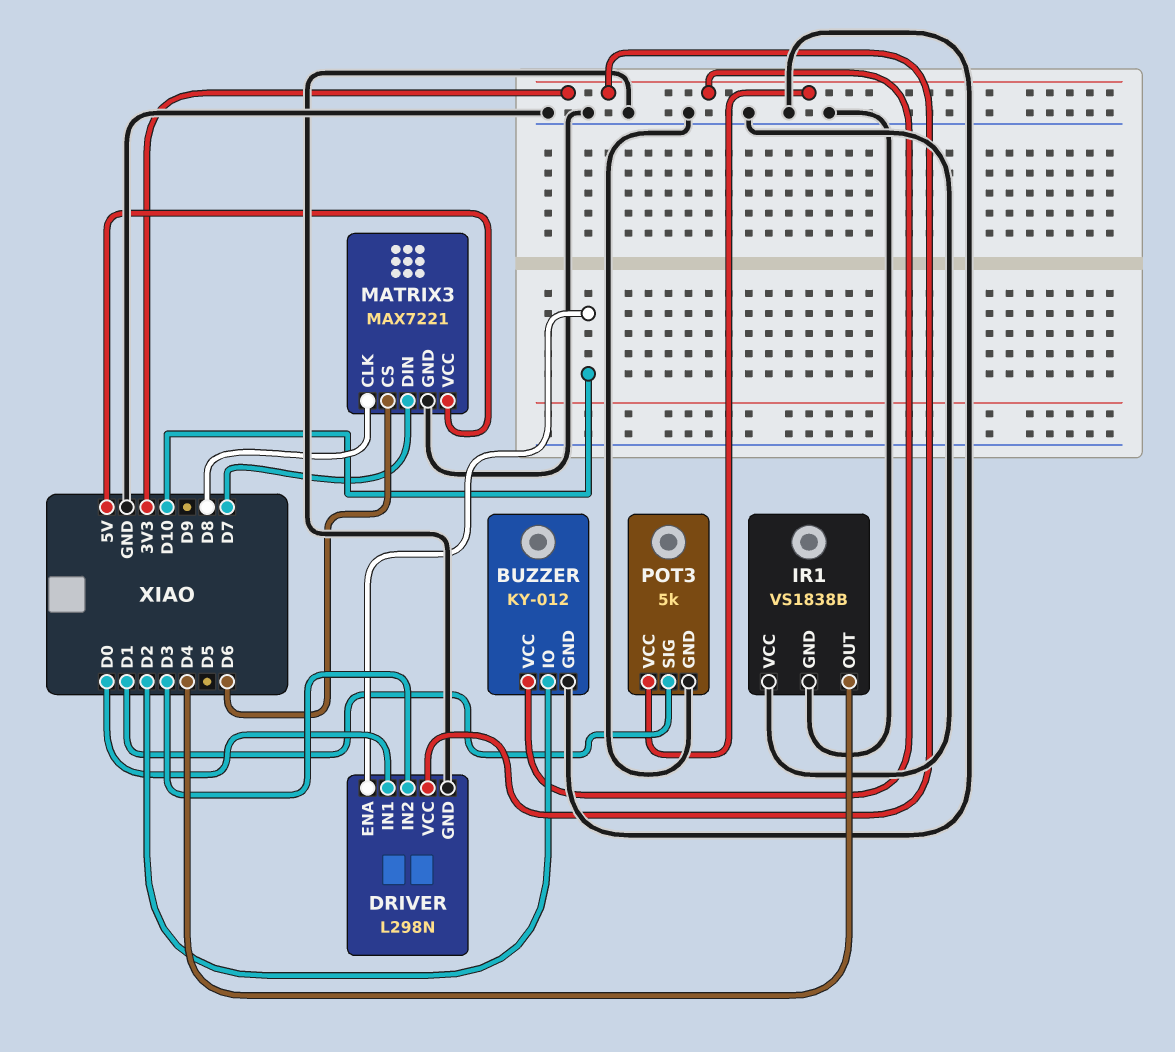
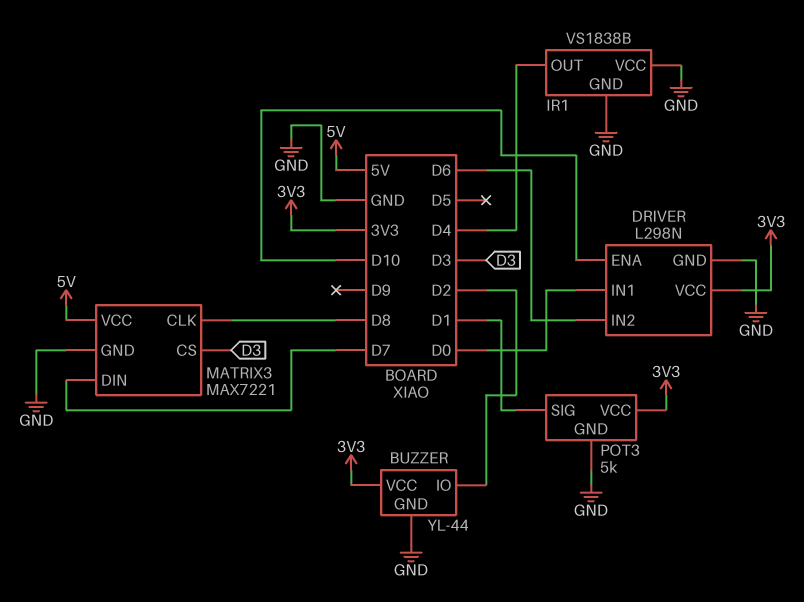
BUZZER: KY-012 -> YL-44
DRIVER pin IN2: D3 -> D6
MATRIX3 pin CS: D6 -> D3

